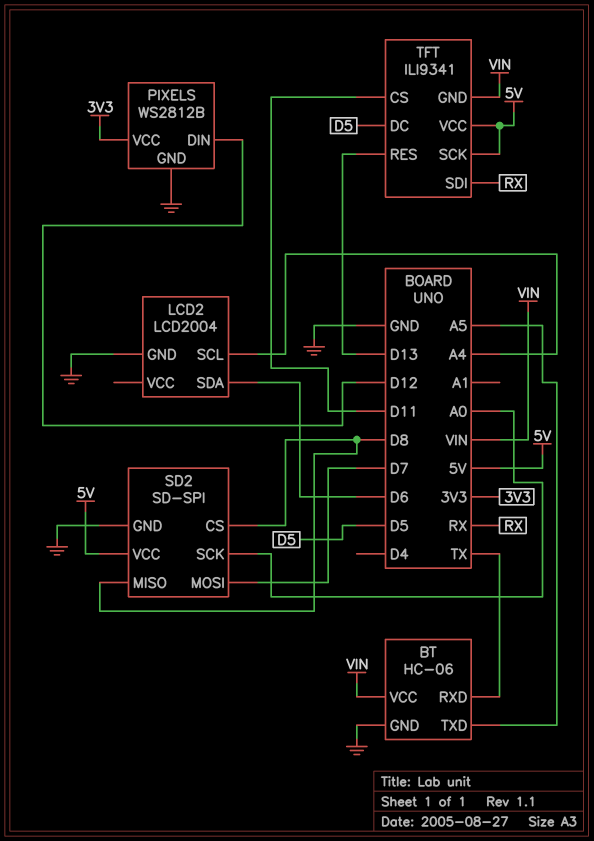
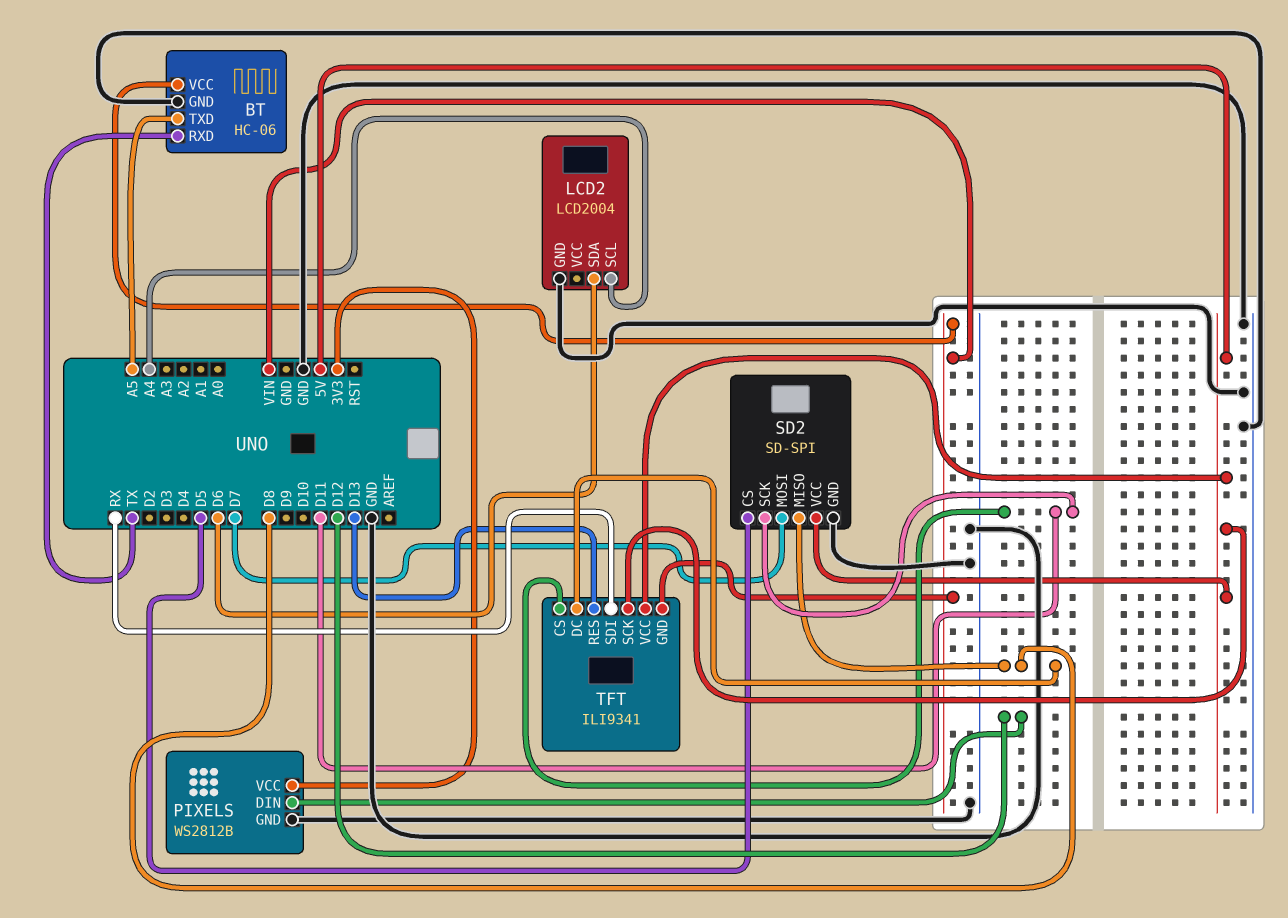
SD2 pin CS: D8 -> D5
SD2 pin SCK: A0 -> D11
TFT pin DC: D5 -> D8

